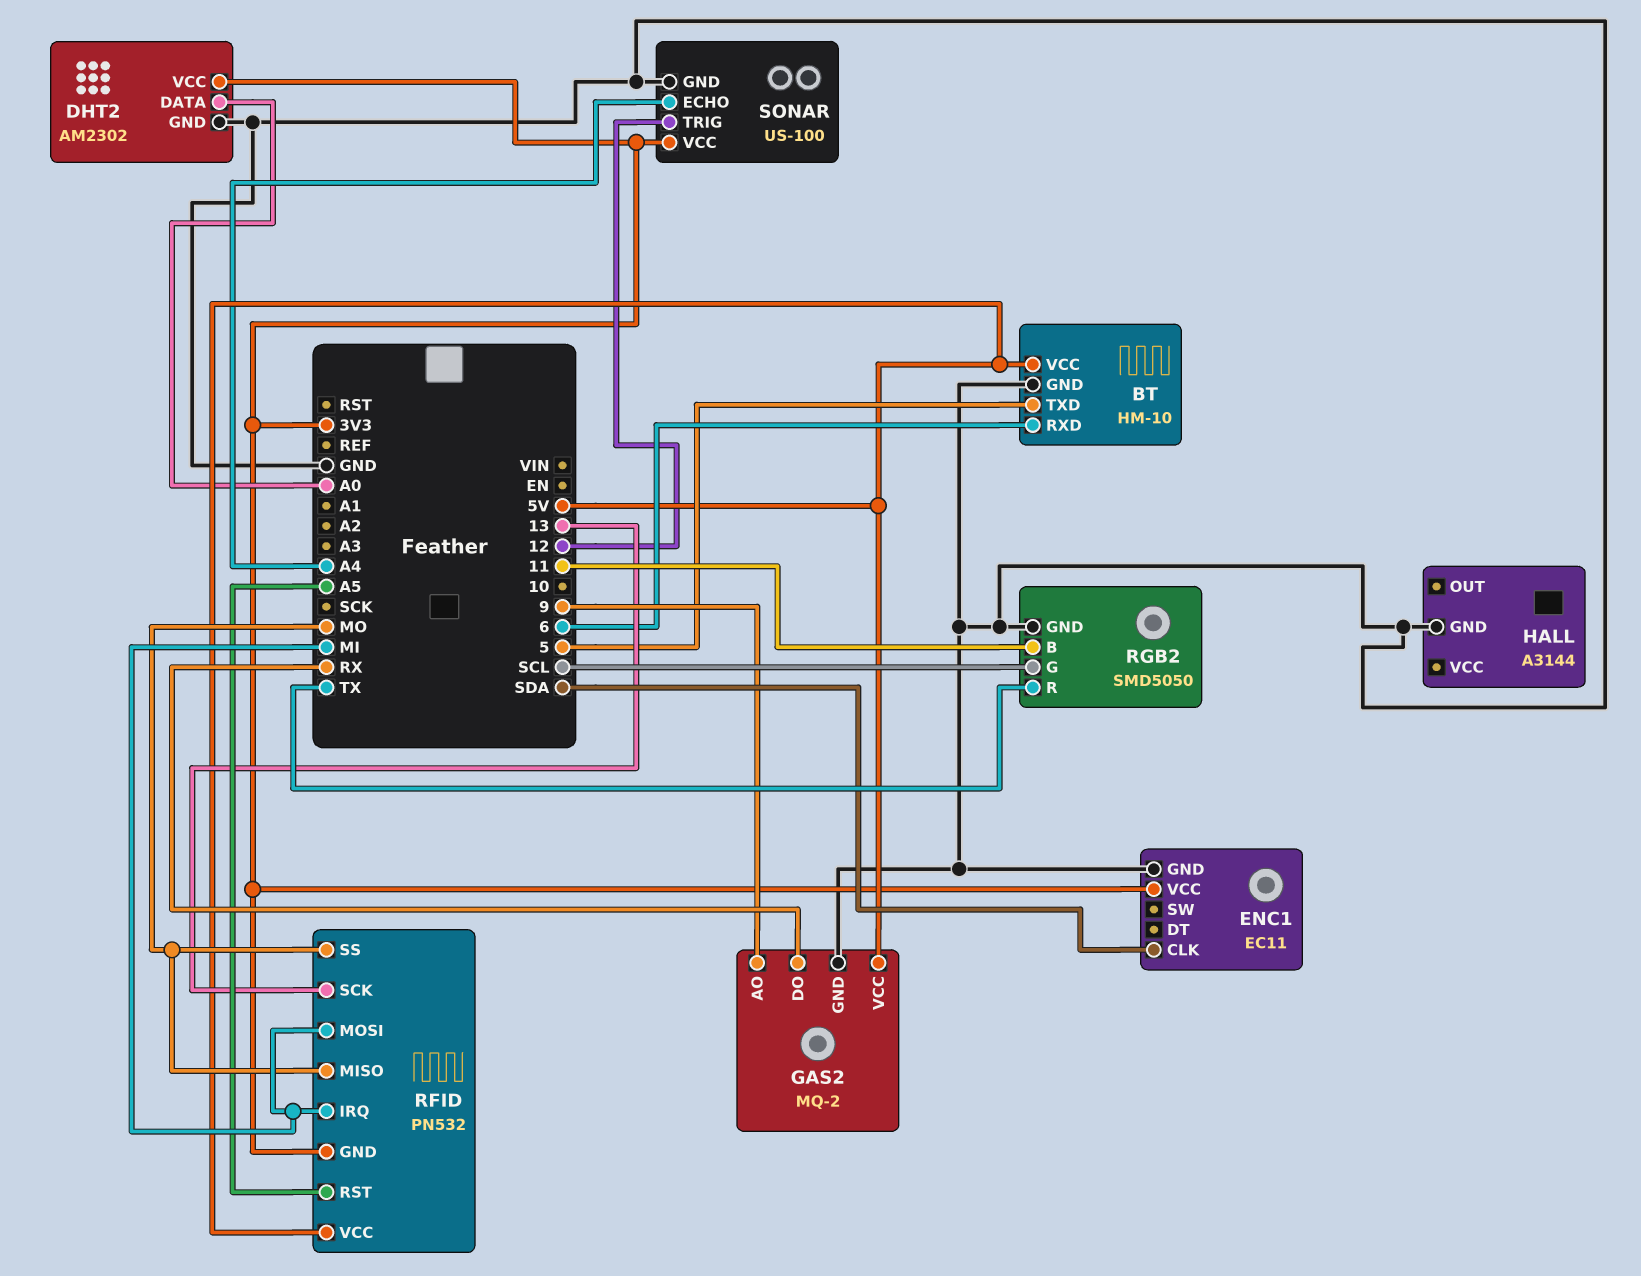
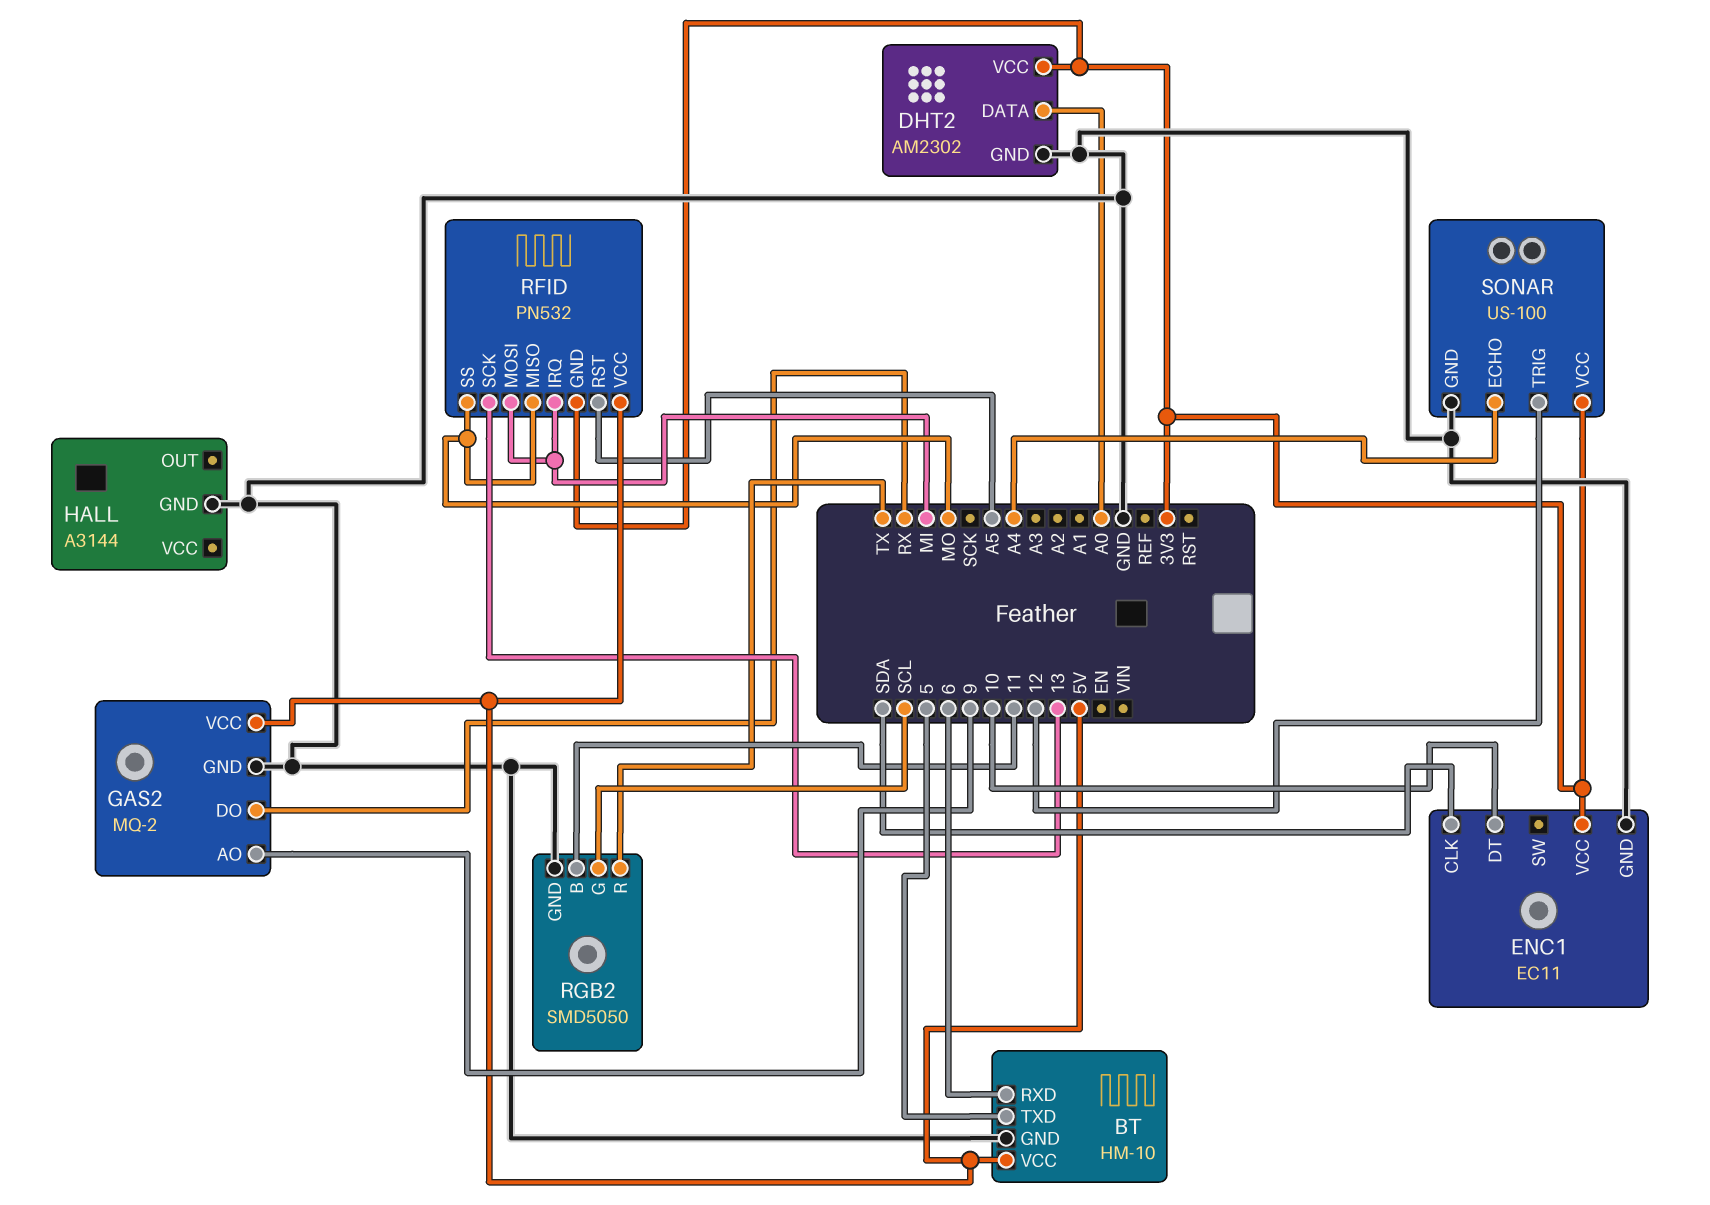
ENC1 pin DT: none -> 10

